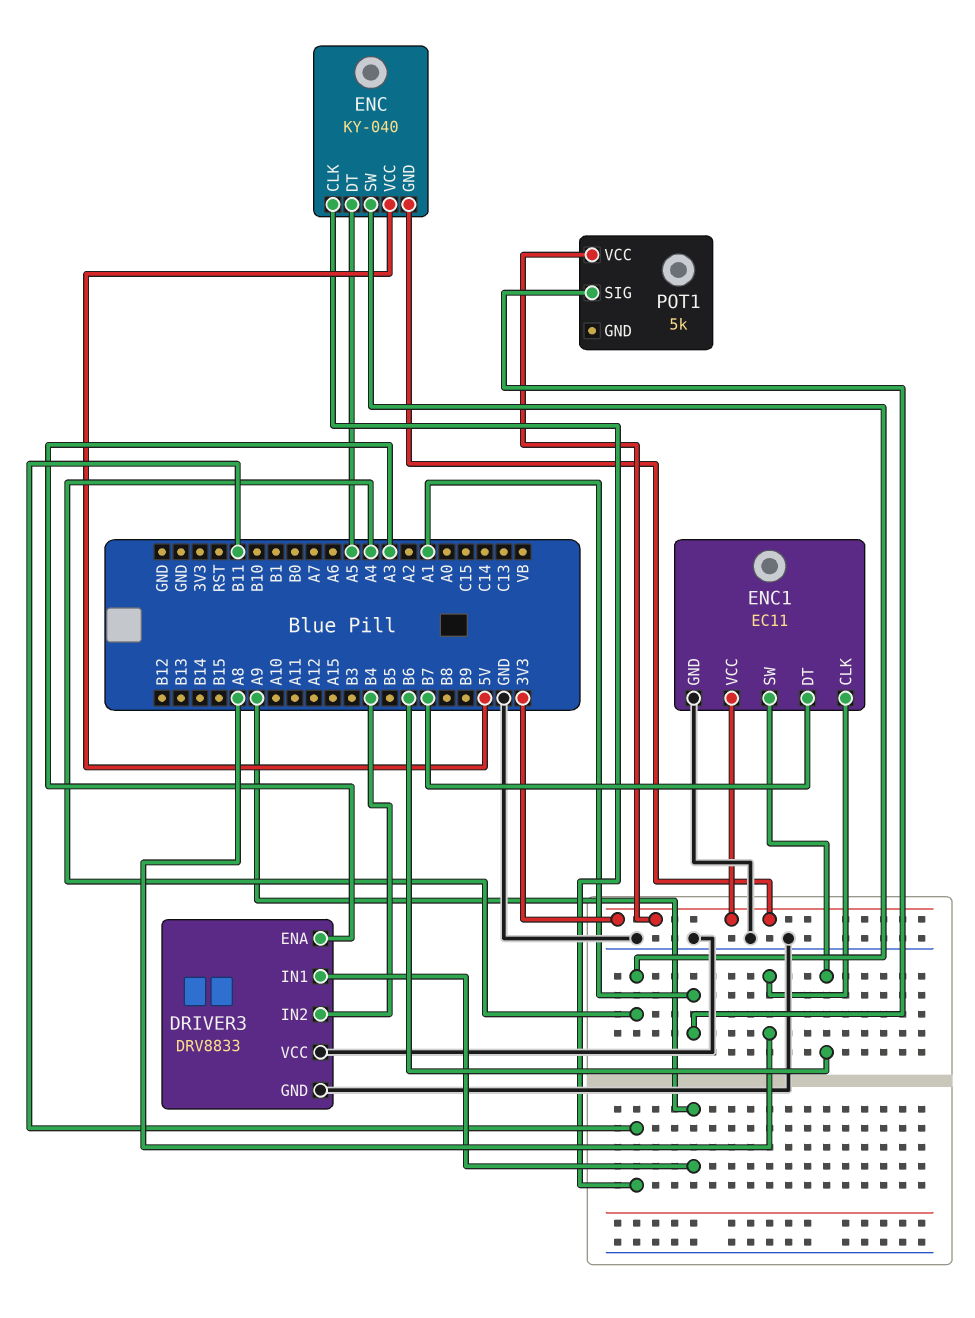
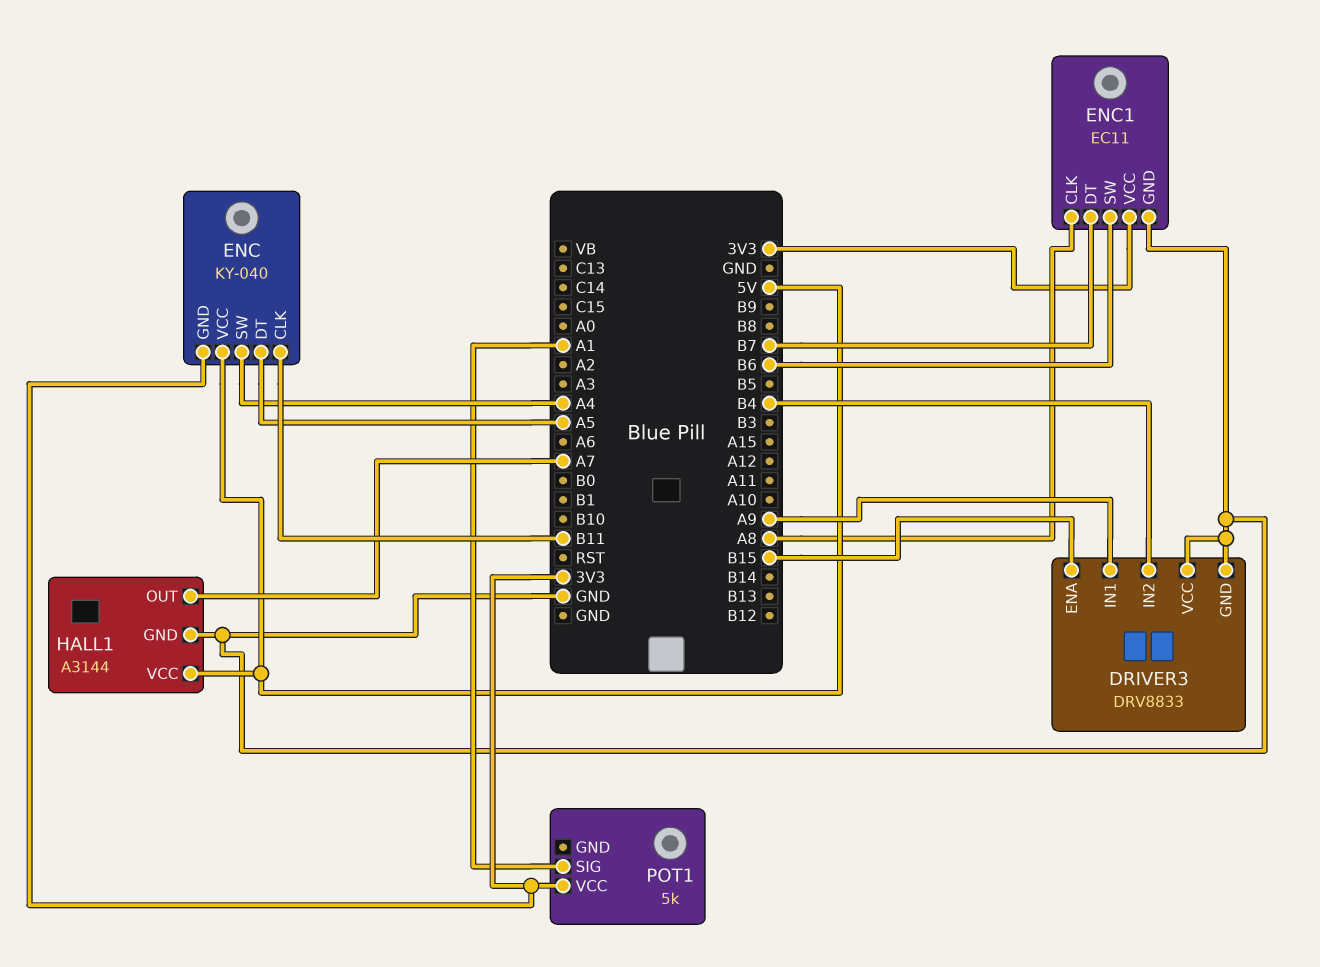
DRIVER3 pin ENA: A3 -> B15
HALL1: none -> A3144
HALL1 pin GND: none -> GND
HALL1 pin OUT: none -> A7
HALL1 pin VCC: none -> 5V

